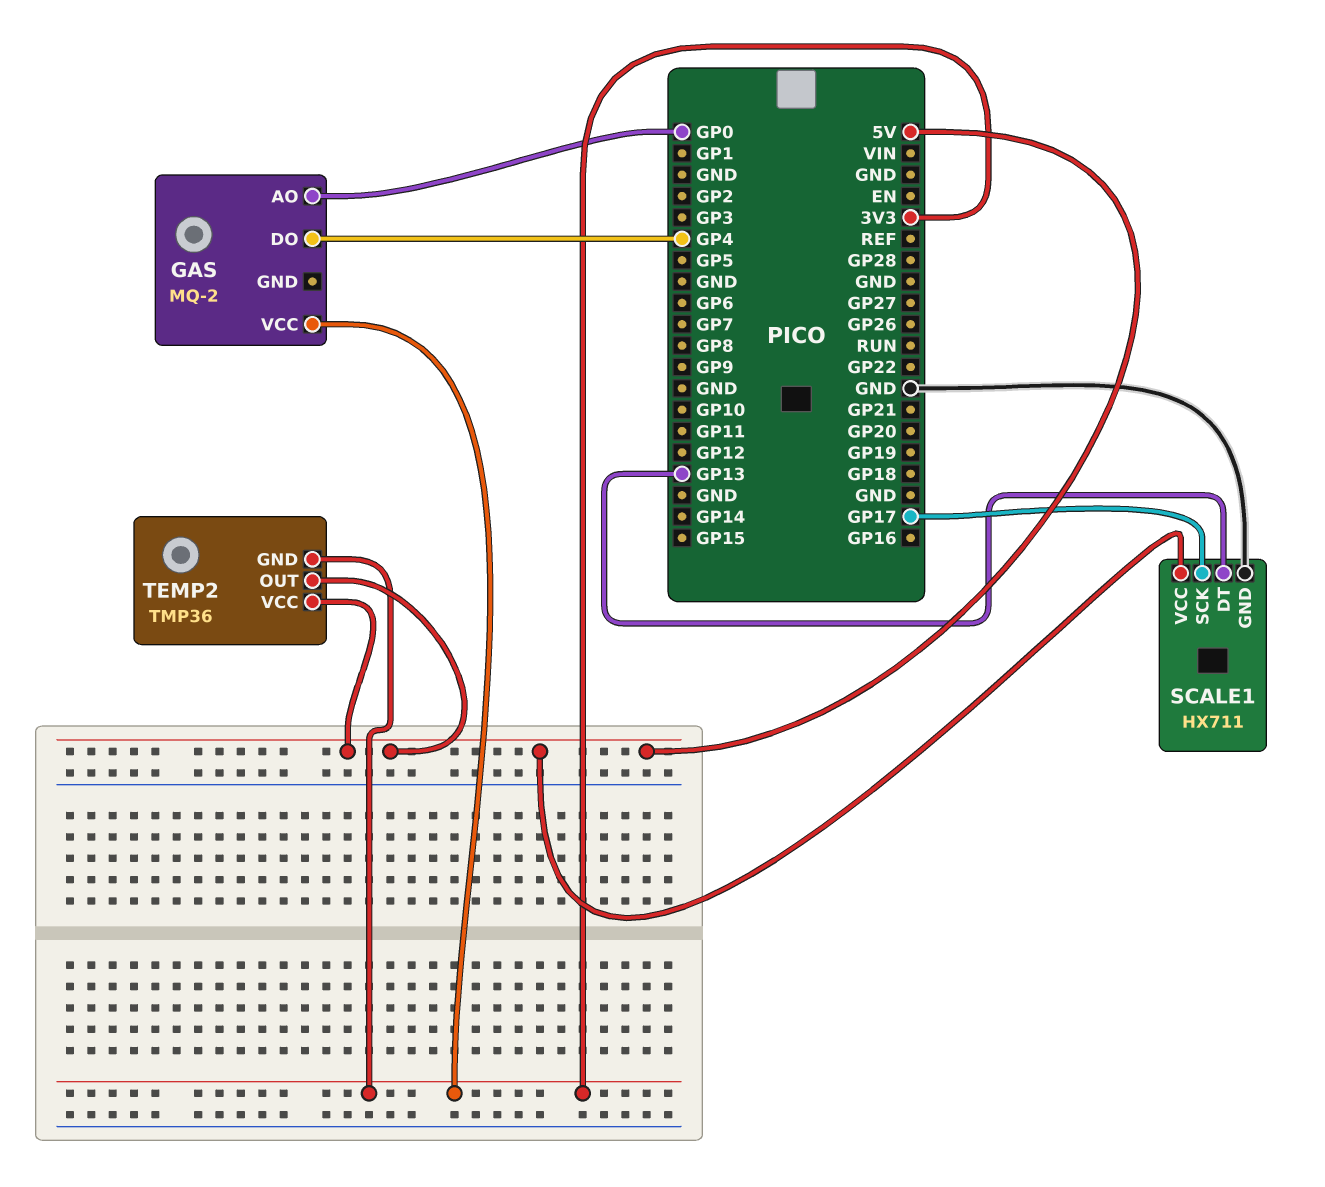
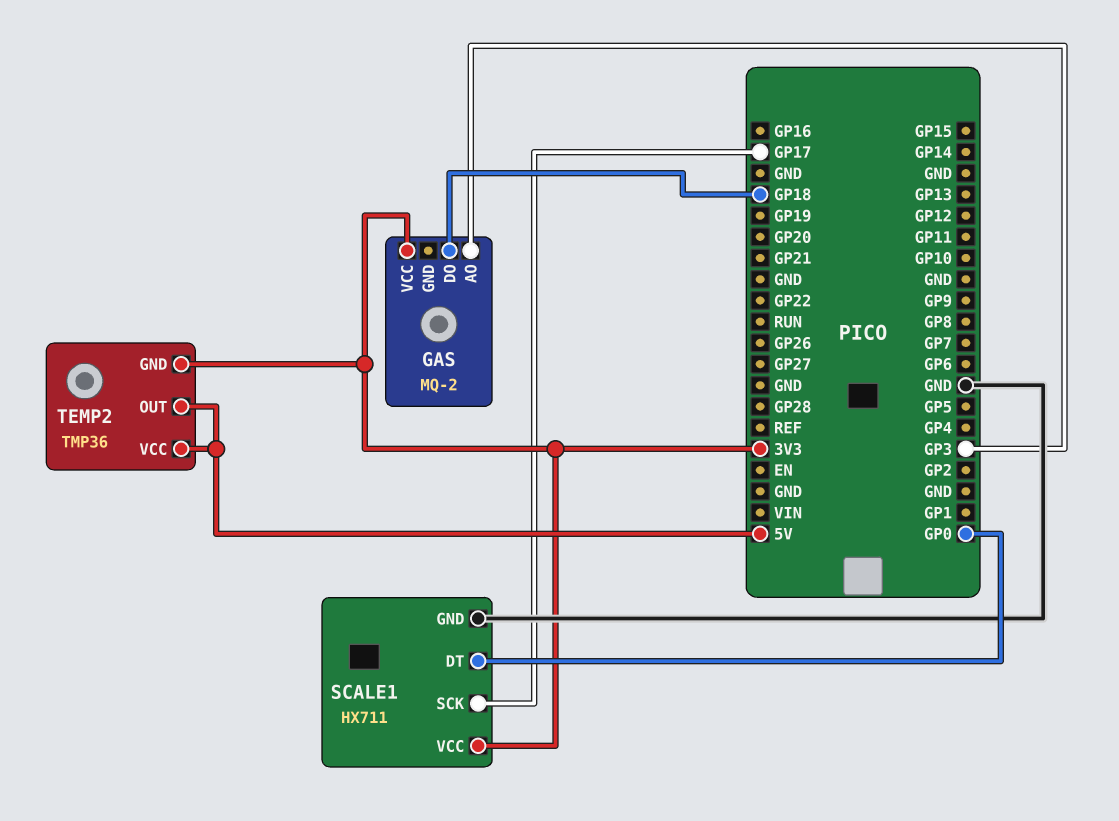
GAS pin AO: GP0 -> GP3
GAS pin DO: GP4 -> GP18
SCALE1 pin DT: GP13 -> GP0
SCALE1 pin VCC: 5V -> 3V3

